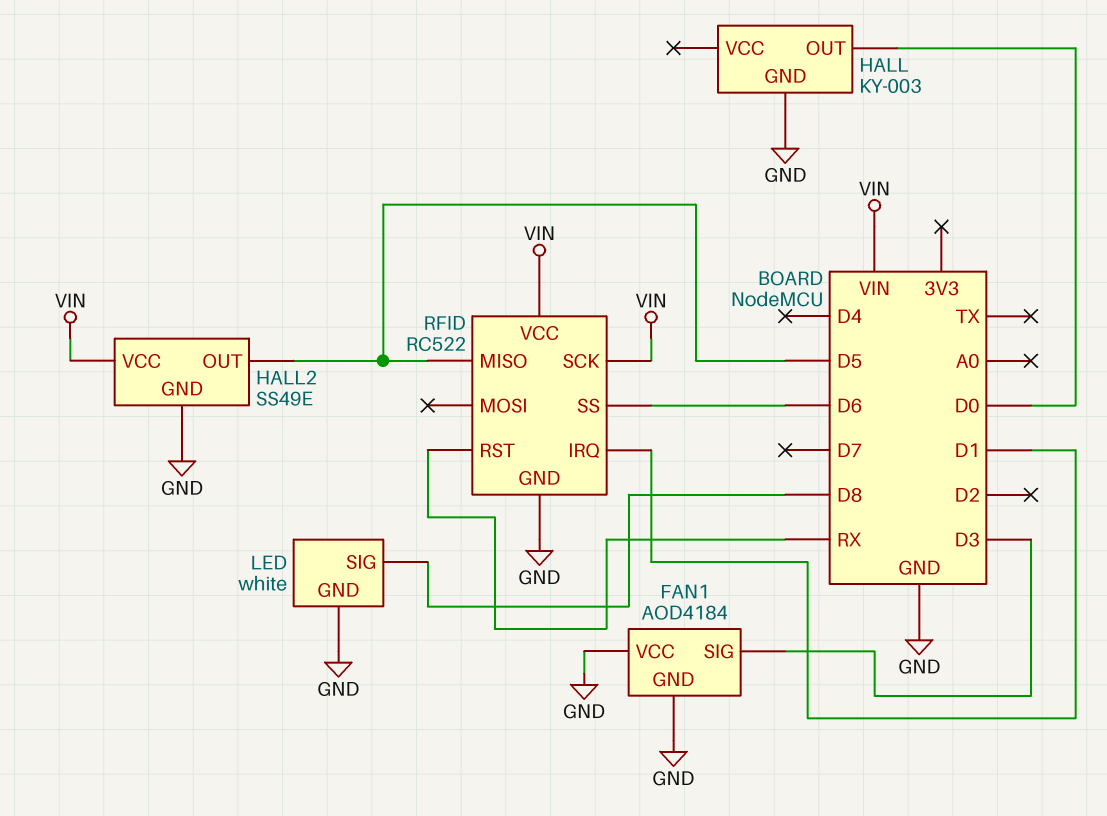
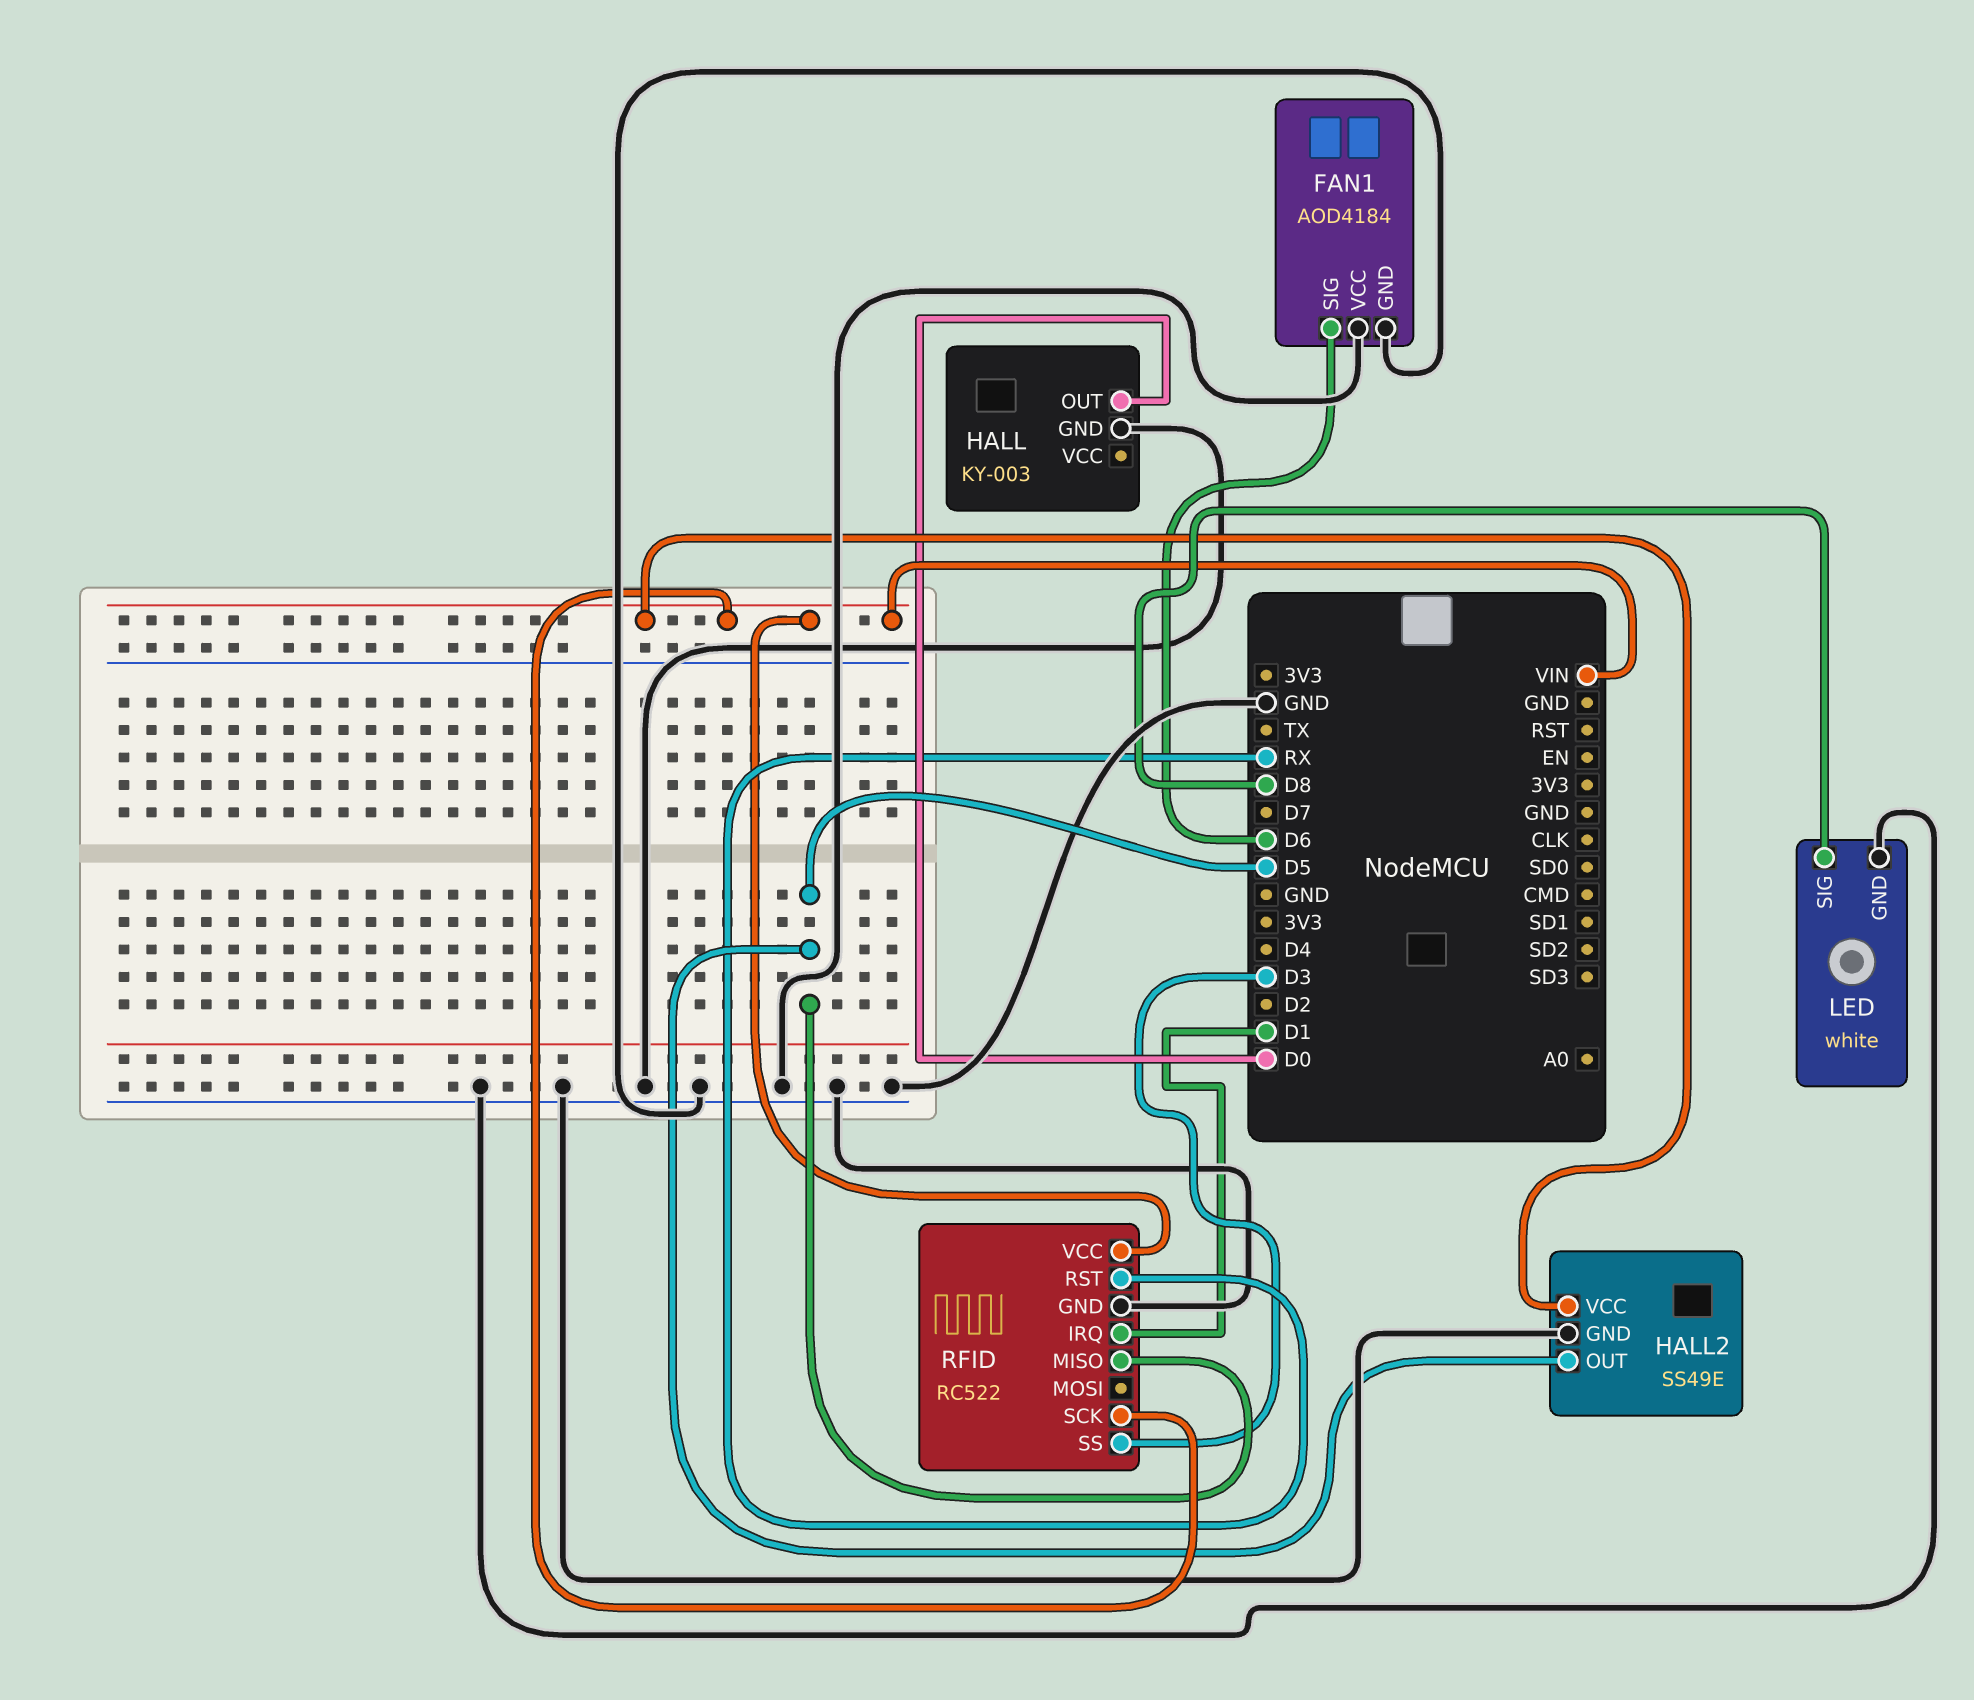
FAN1 pin SIG: D3 -> D6
RFID pin SS: D6 -> D3

